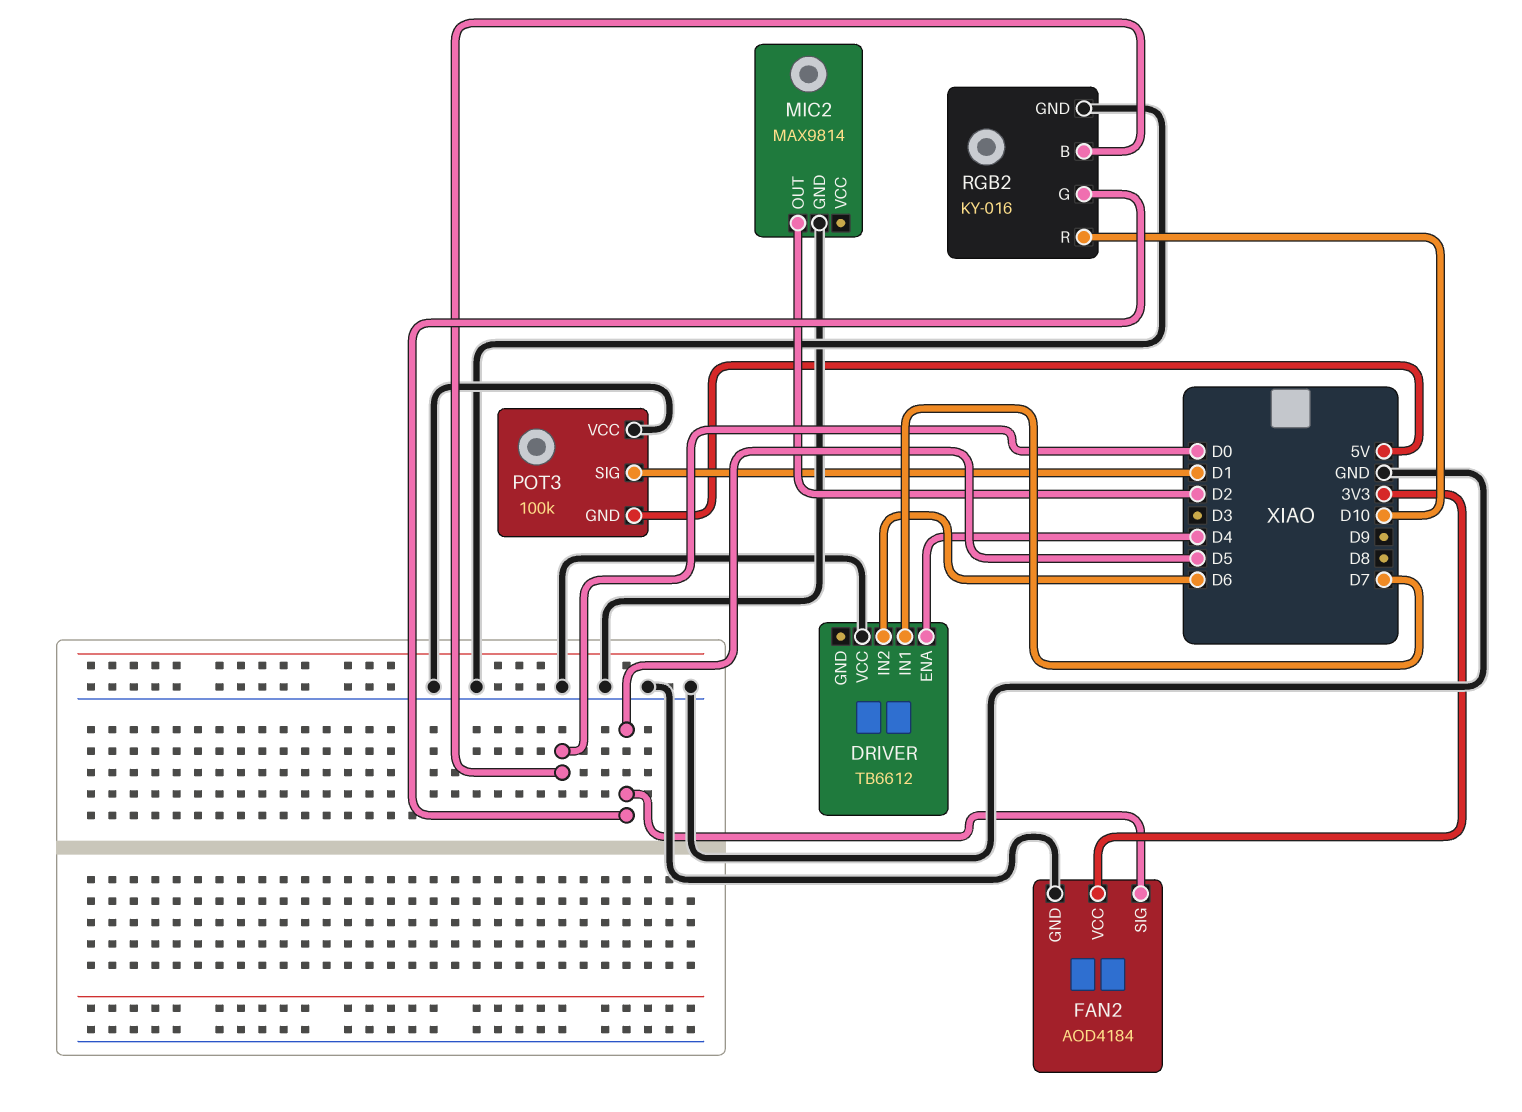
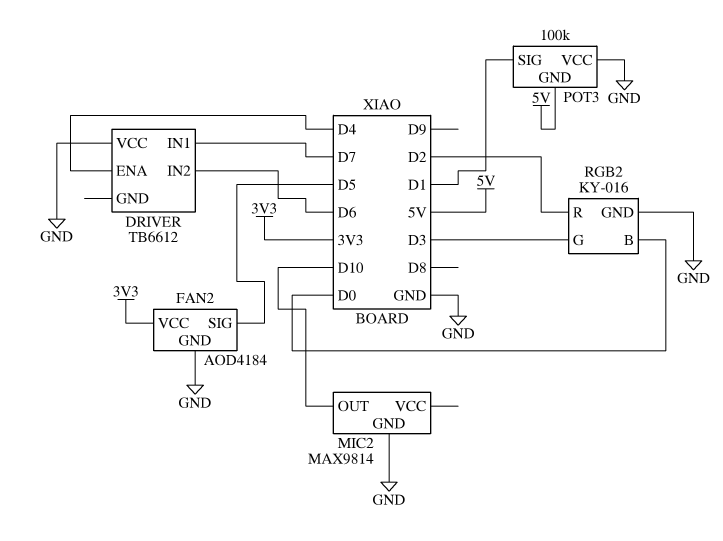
MIC2 pin OUT: D2 -> D10
RGB2 pin G: D5 -> D3
RGB2 pin R: D10 -> D2

